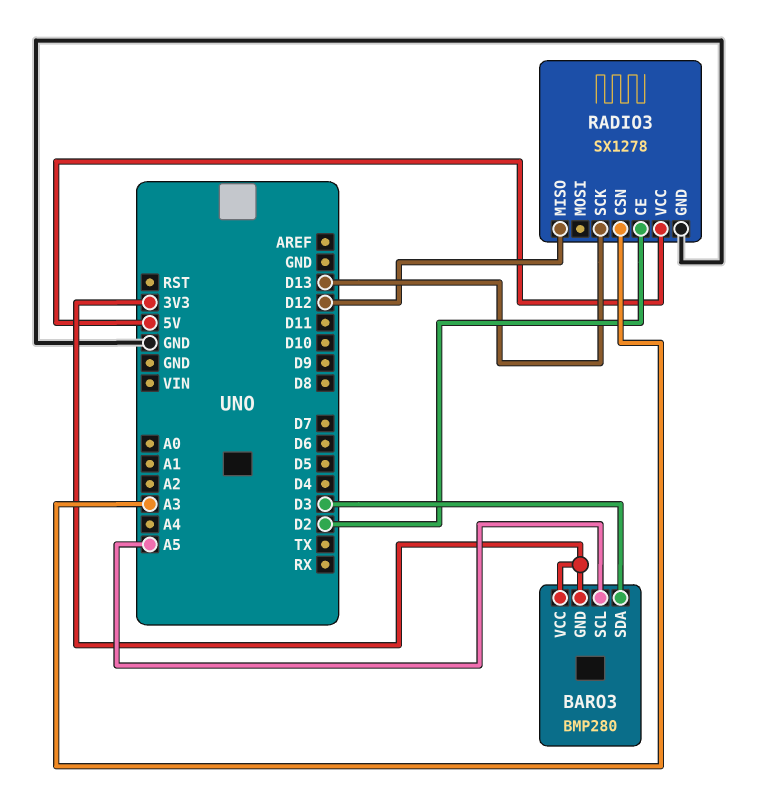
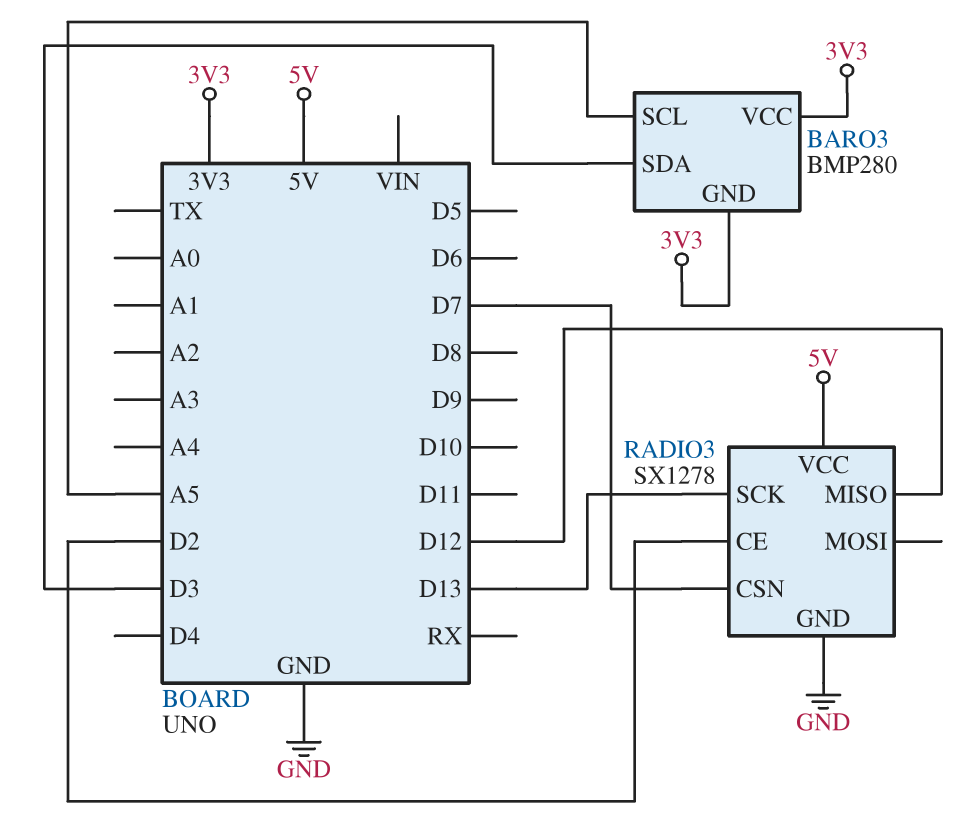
RADIO3 pin CSN: A3 -> D7

